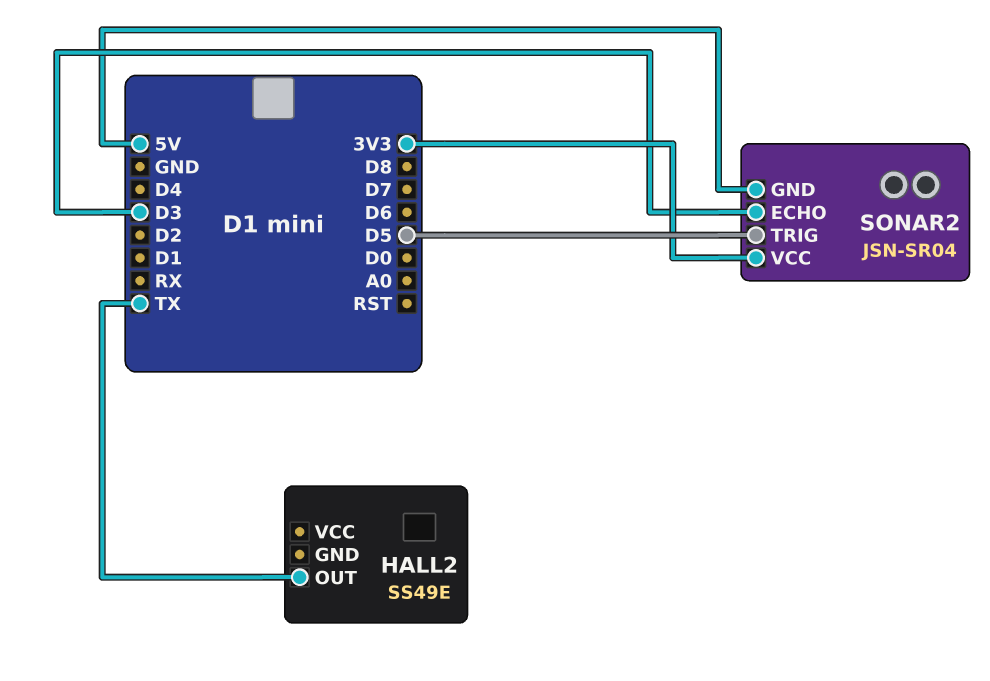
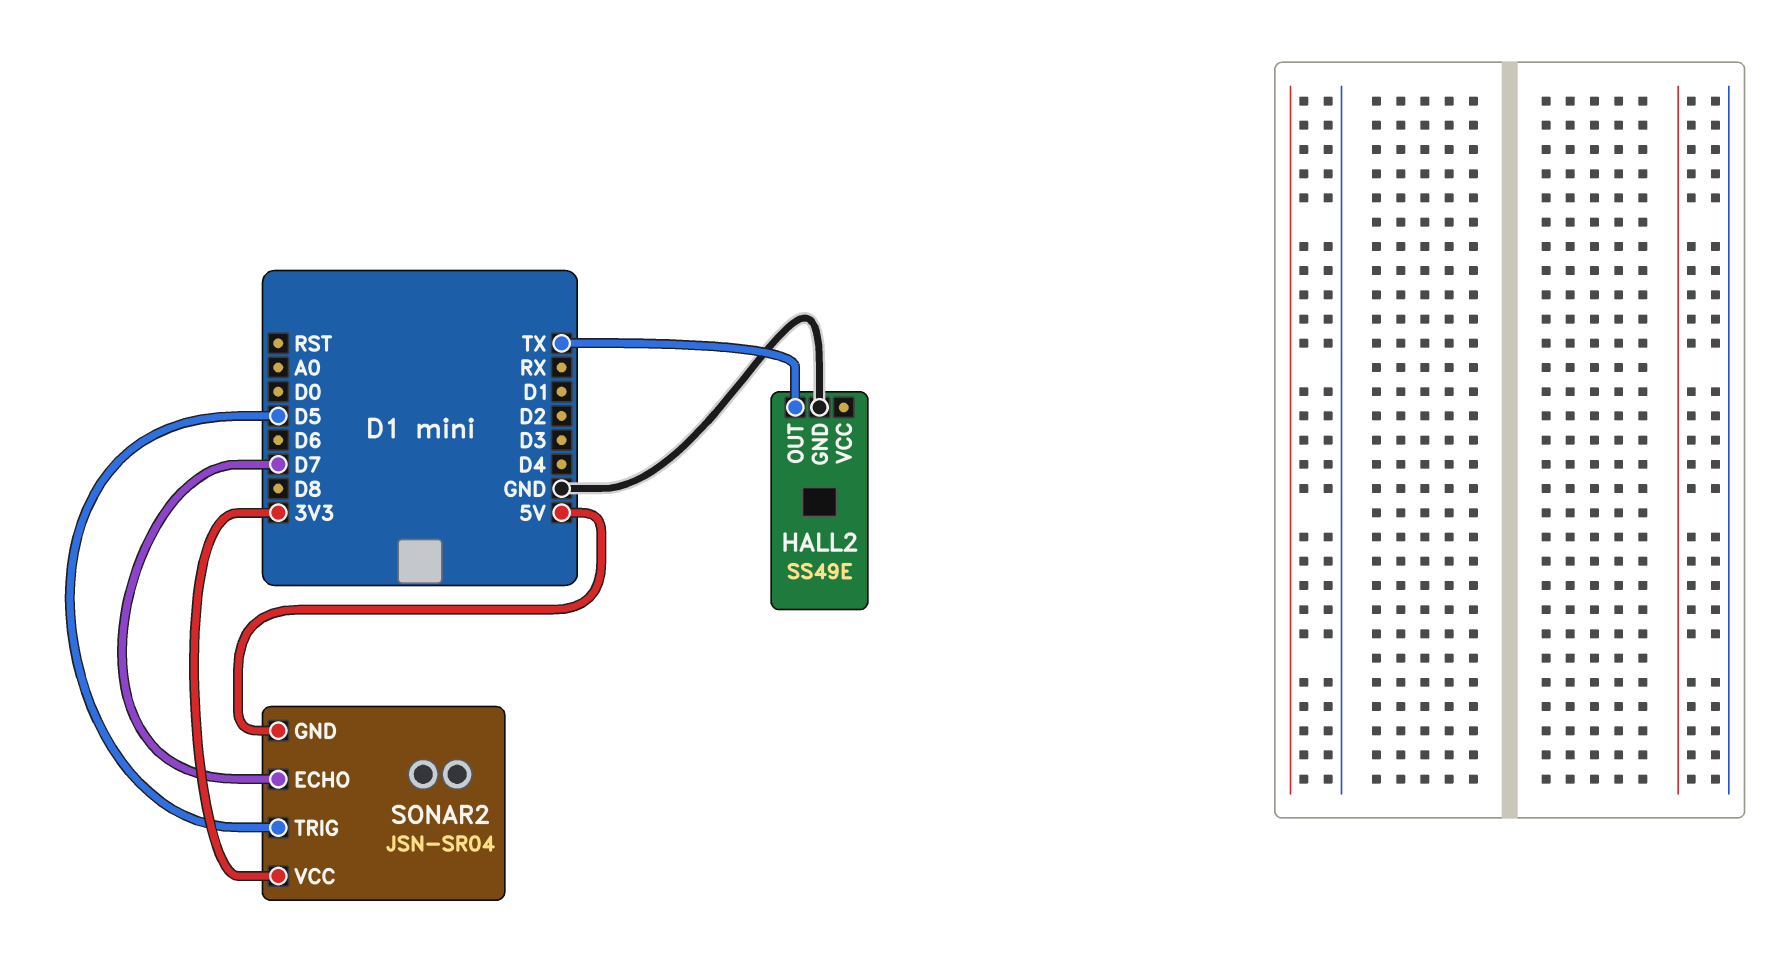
HALL2 pin GND: none -> GND
SONAR2 pin ECHO: D3 -> D7

